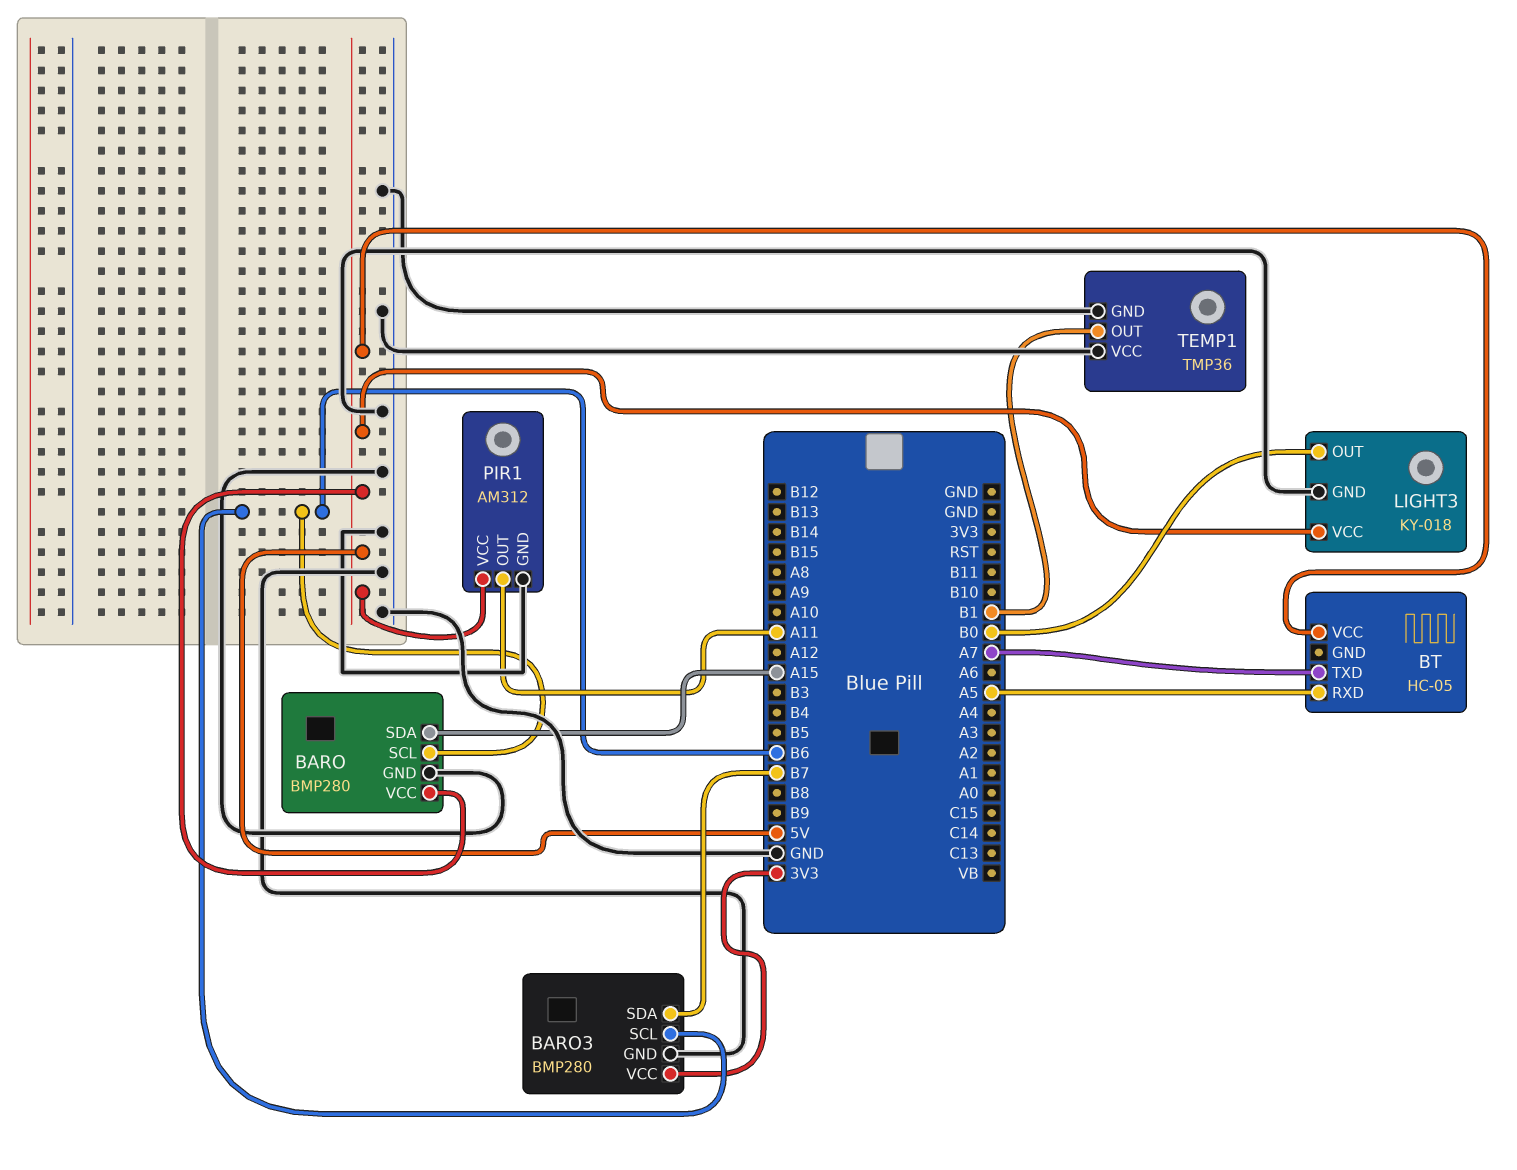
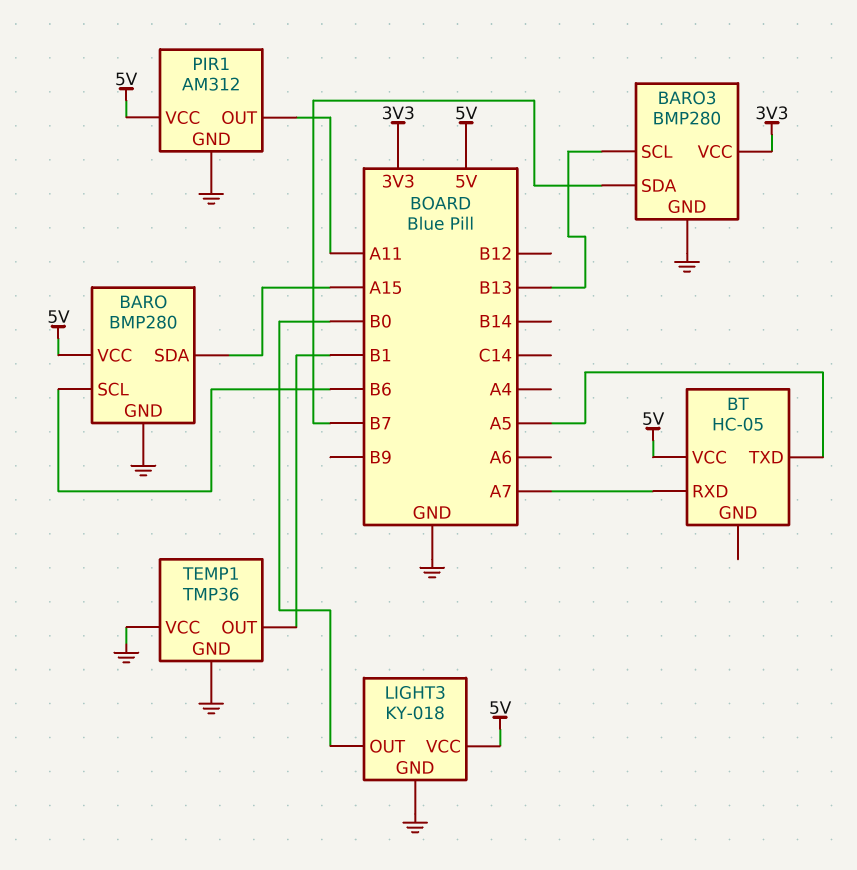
BARO3 pin SCL: B6 -> B13
BT pin RXD: A5 -> A7
BT pin TXD: A7 -> A5

